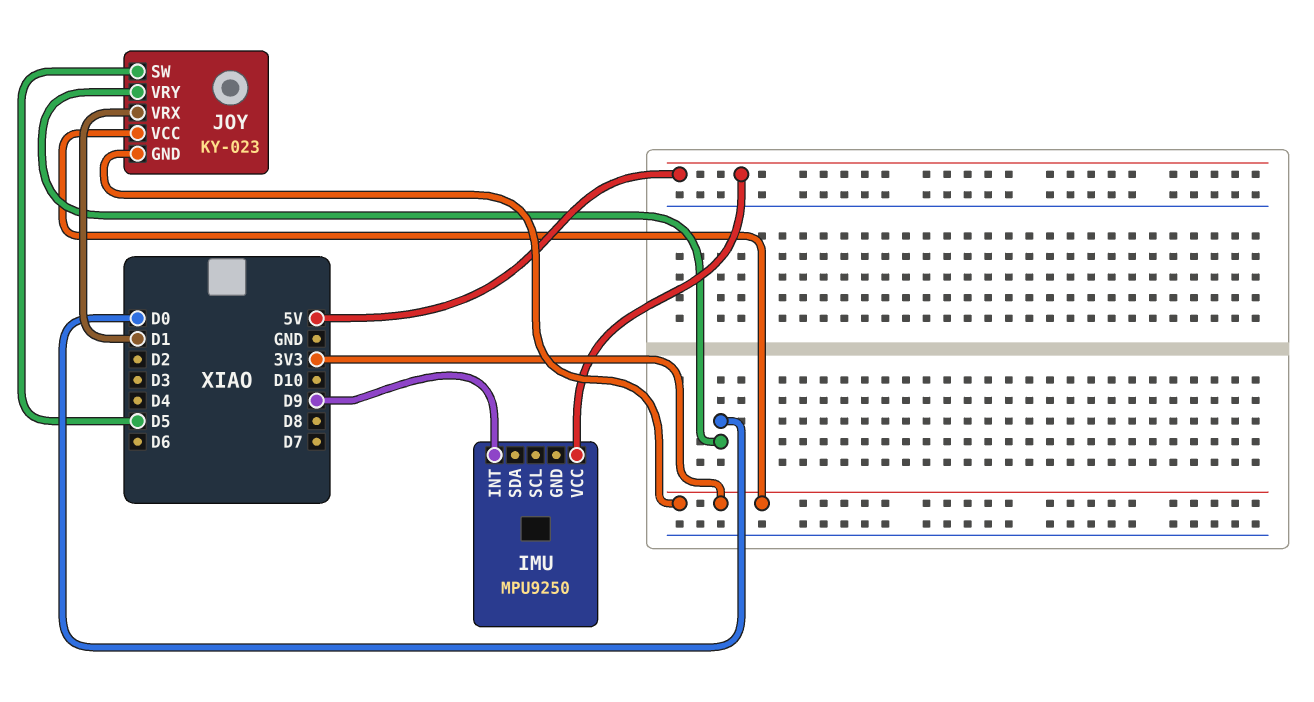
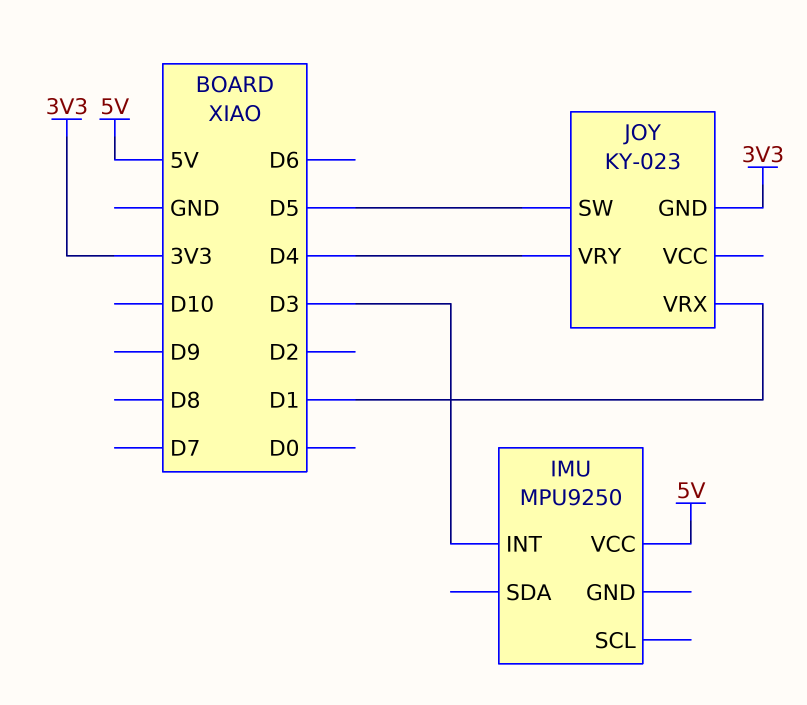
IMU pin INT: D9 -> D3
JOY pin VCC: 3V3 -> none
JOY pin VRY: D0 -> D4

